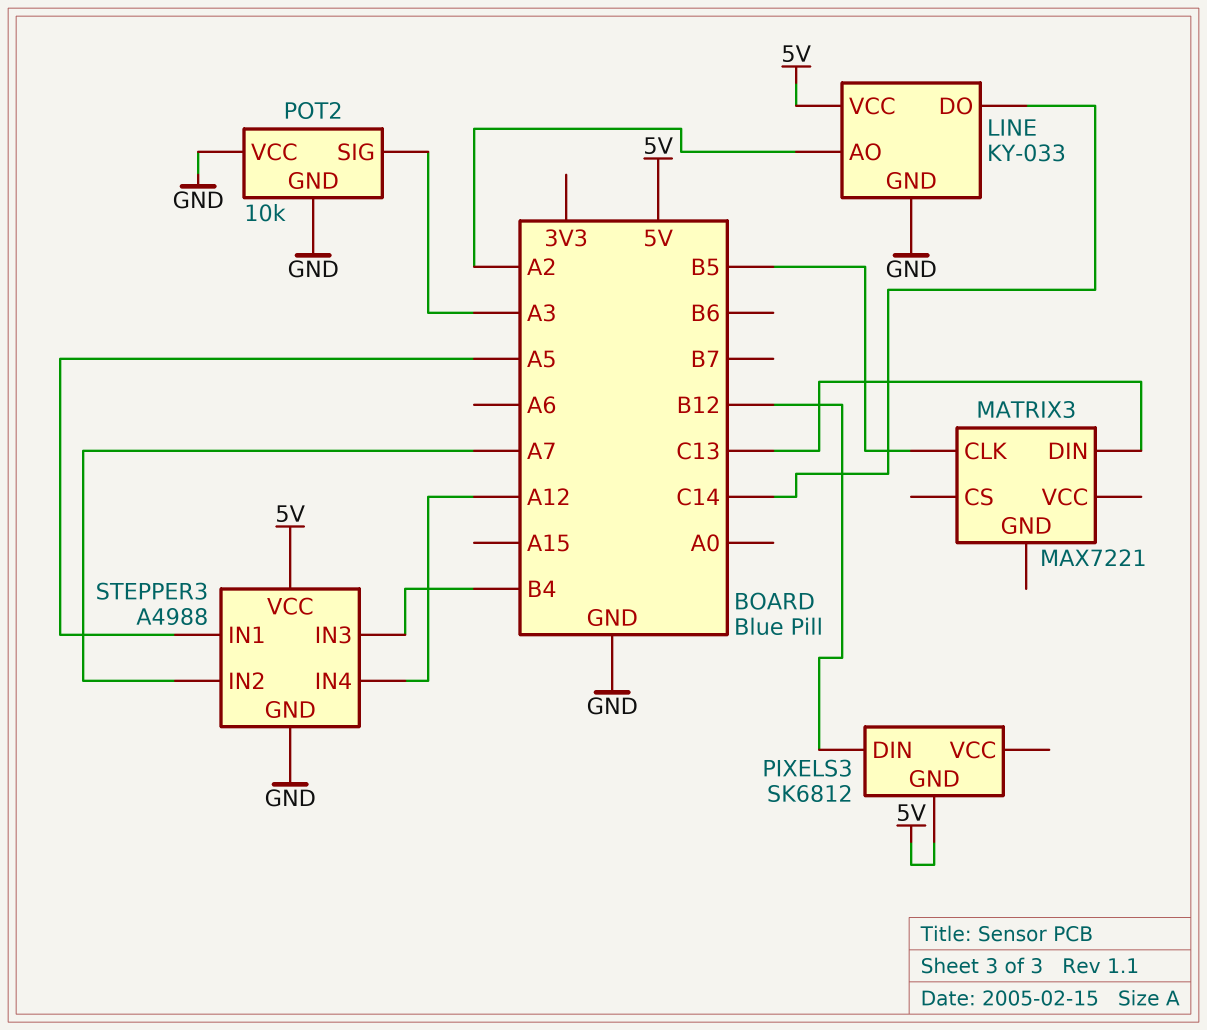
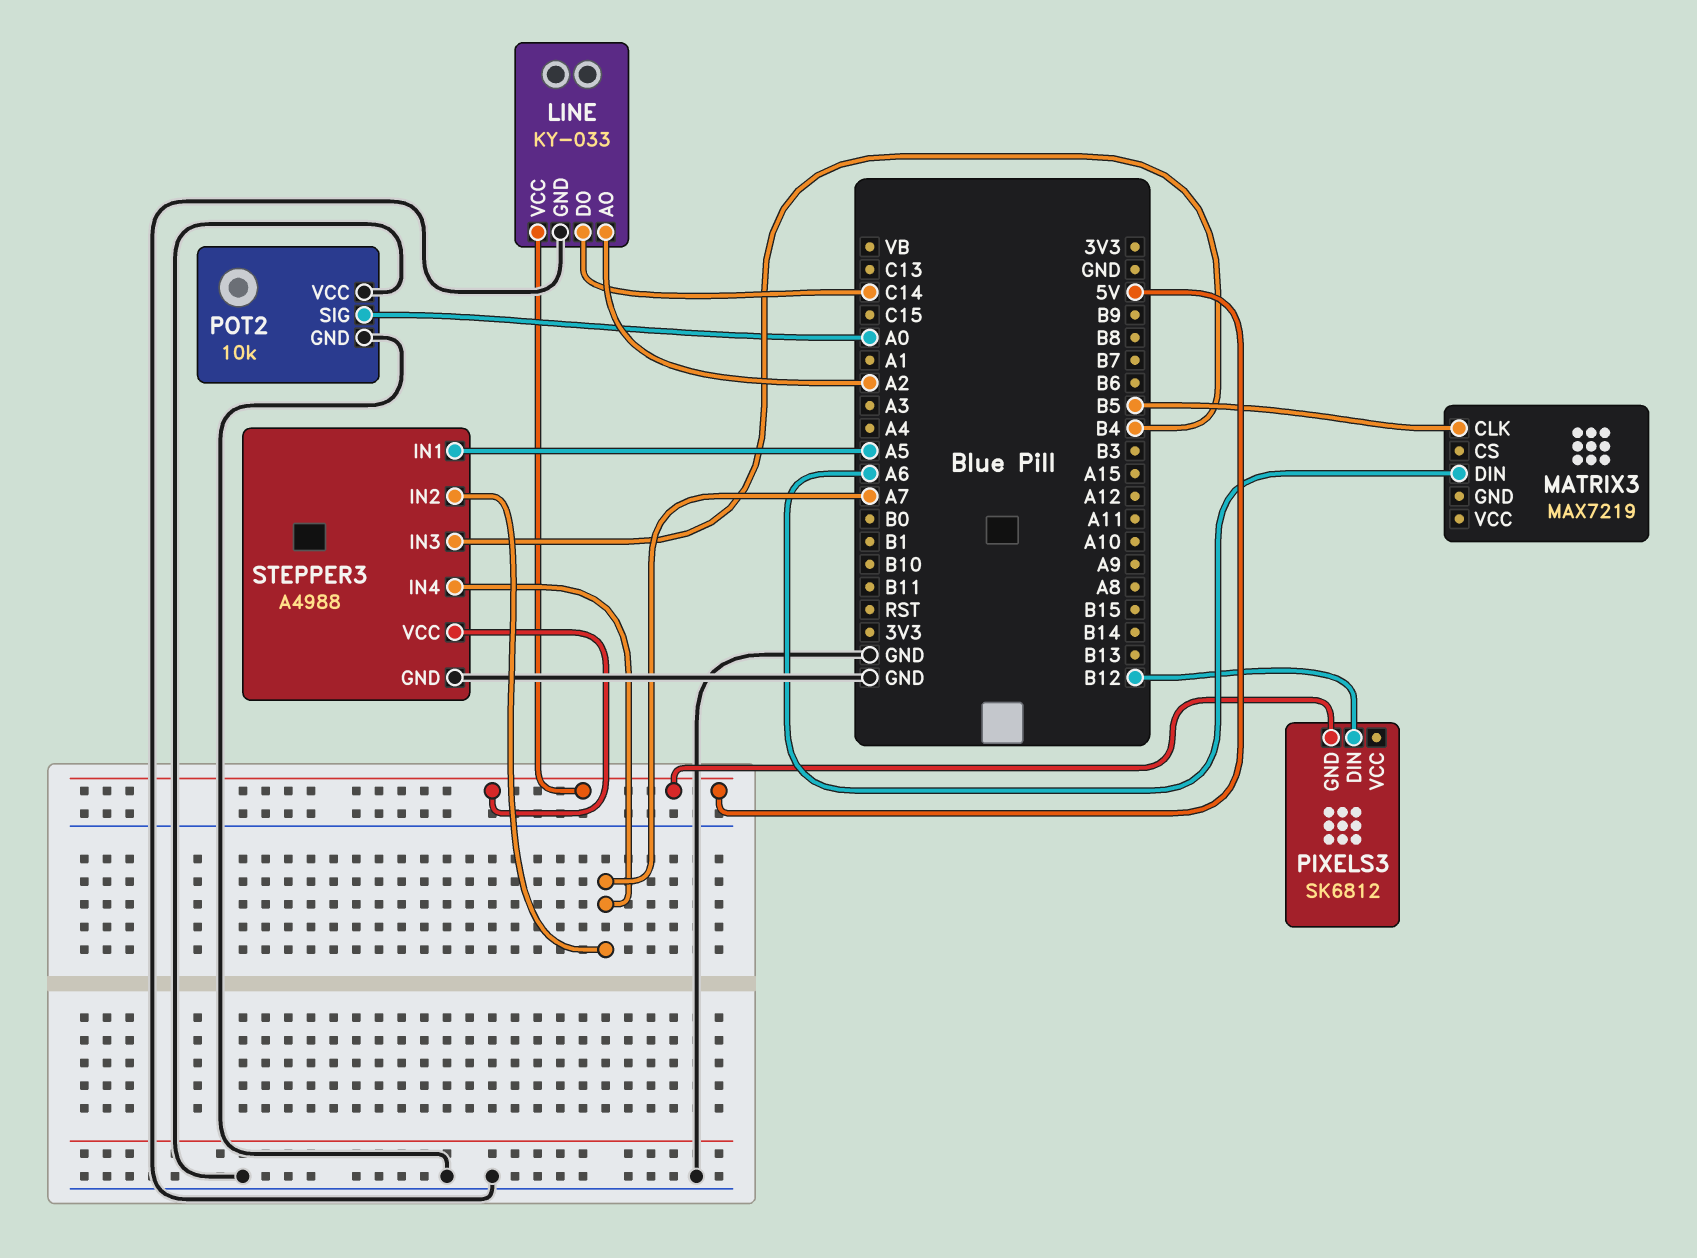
MATRIX3: MAX7221 -> MAX7219
MATRIX3 pin DIN: C13 -> A6
POT2 pin SIG: A3 -> A0
STEPPER3 pin IN4: A12 -> A7

